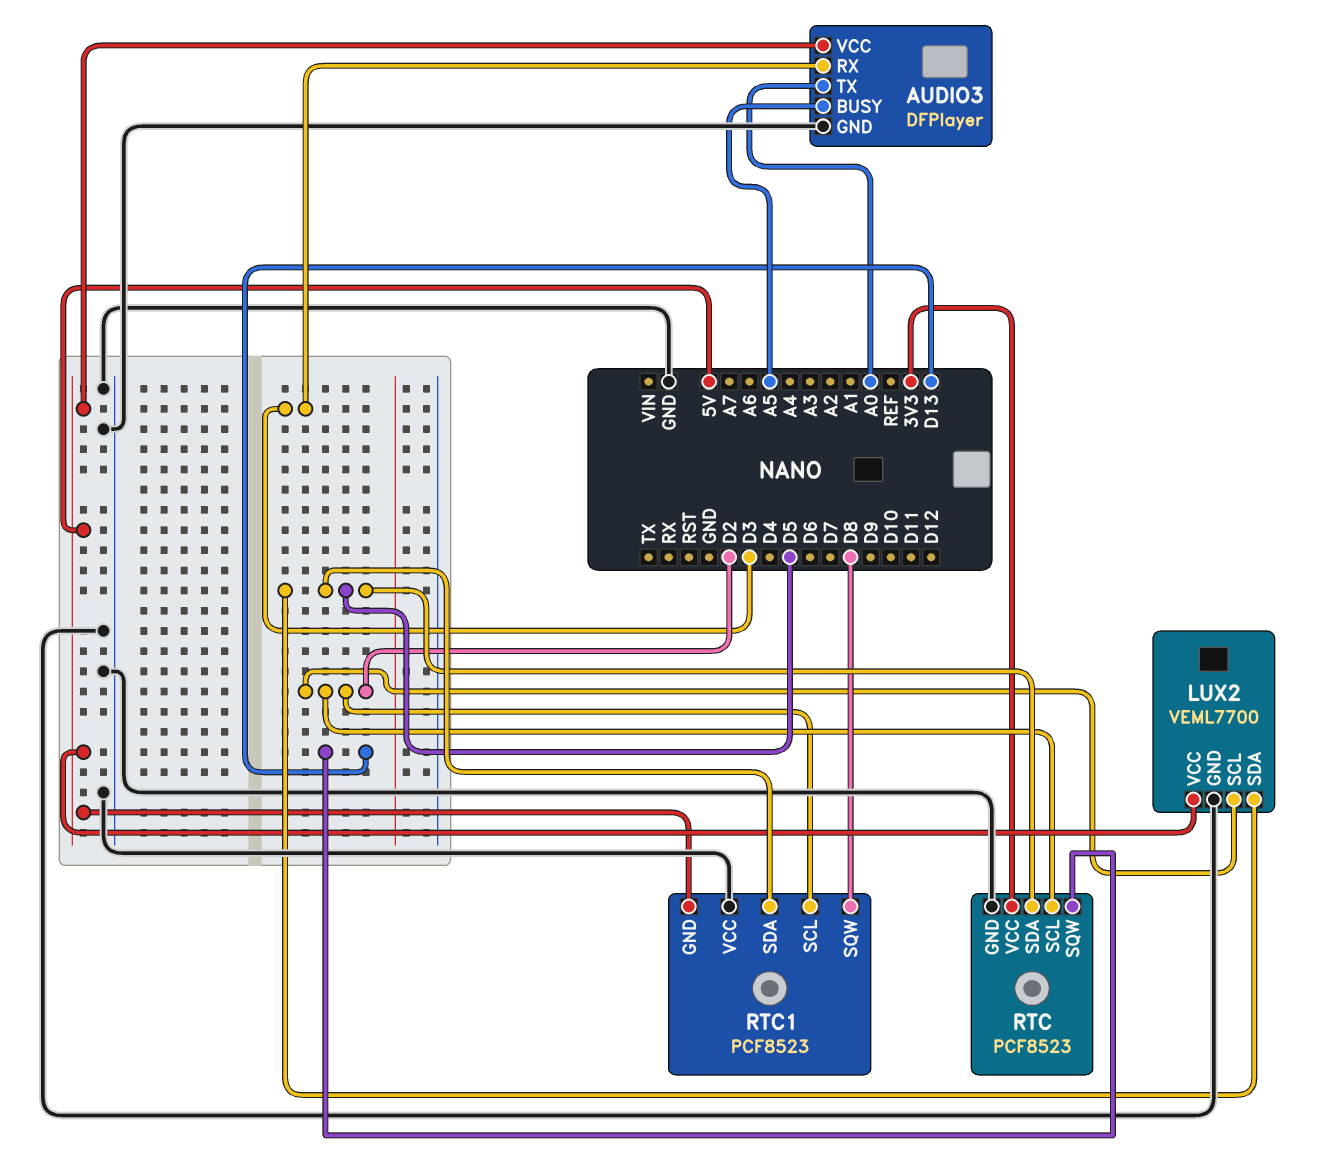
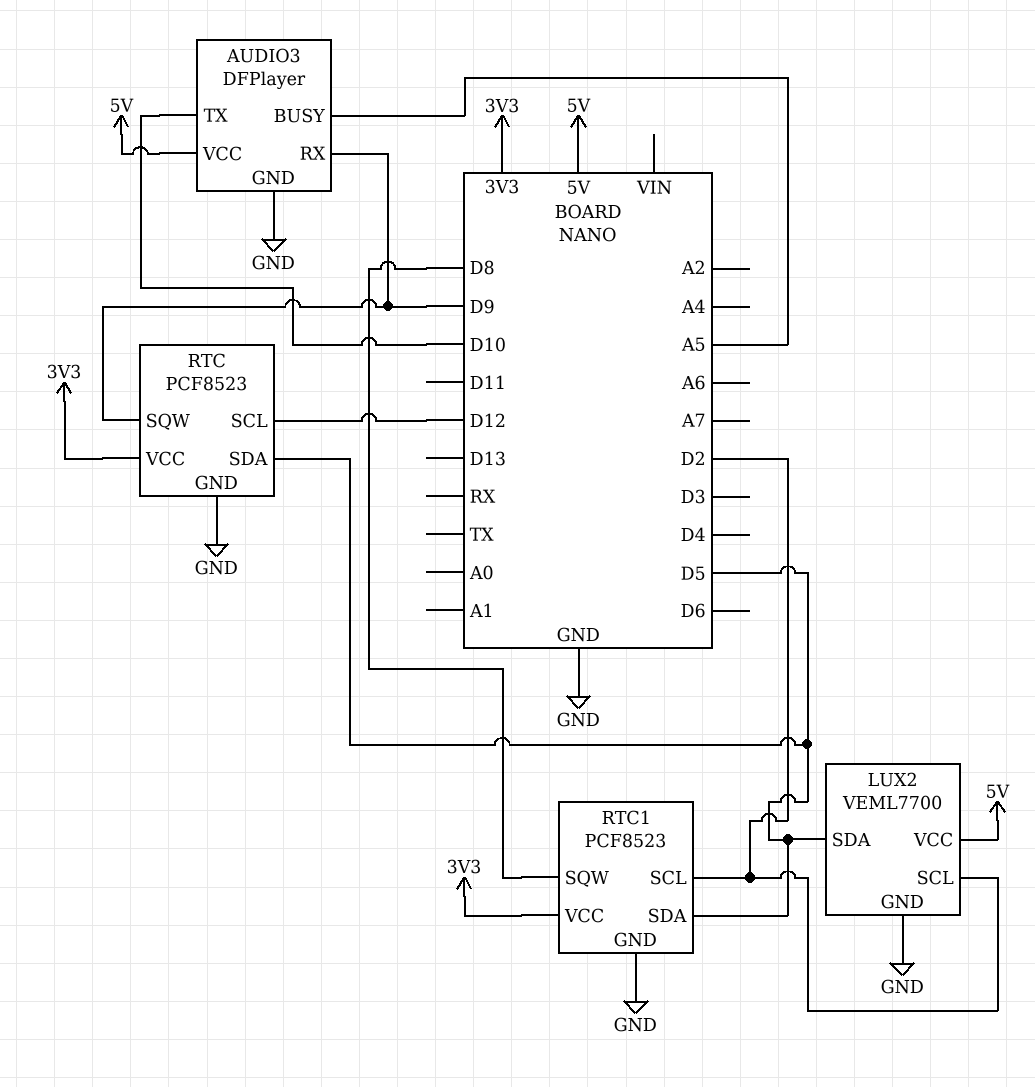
AUDIO3 pin RX: D3 -> D9
AUDIO3 pin TX: A0 -> D10
RTC pin SCL: D2 -> D12
RTC pin SQW: D13 -> D9
RTC1 pin GND: 5V -> GND
RTC1 pin VCC: GND -> 3V3

